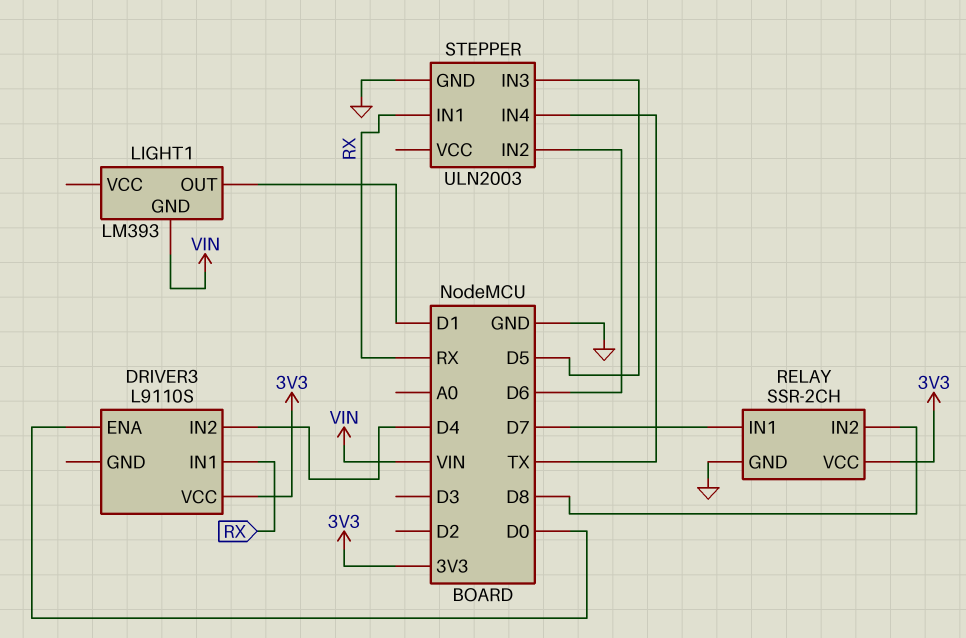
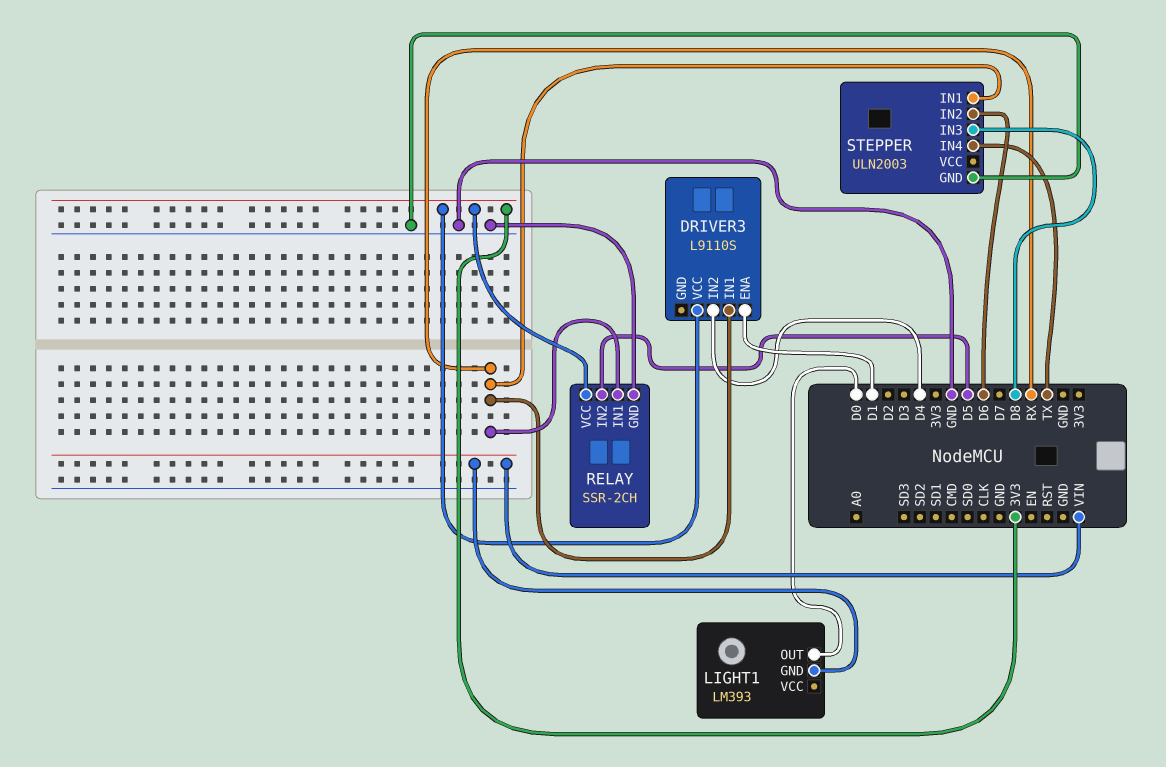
DRIVER3 pin ENA: D0 -> D1
LIGHT1 pin OUT: D1 -> D0
RELAY pin IN1: D7 -> RX
RELAY pin IN2: D8 -> D5
STEPPER pin IN3: D5 -> D8

